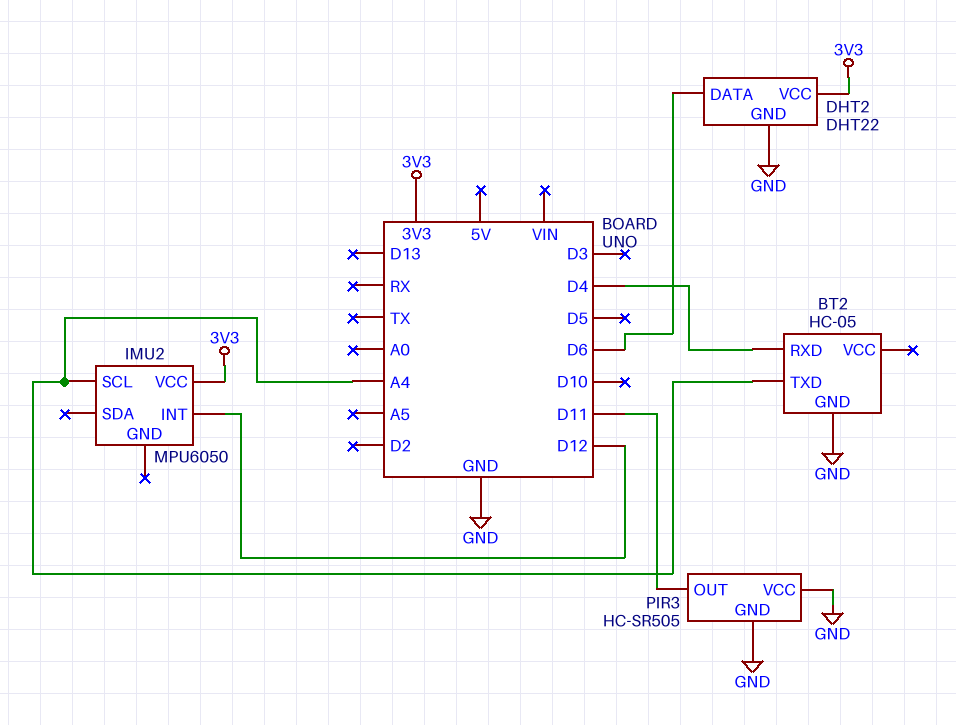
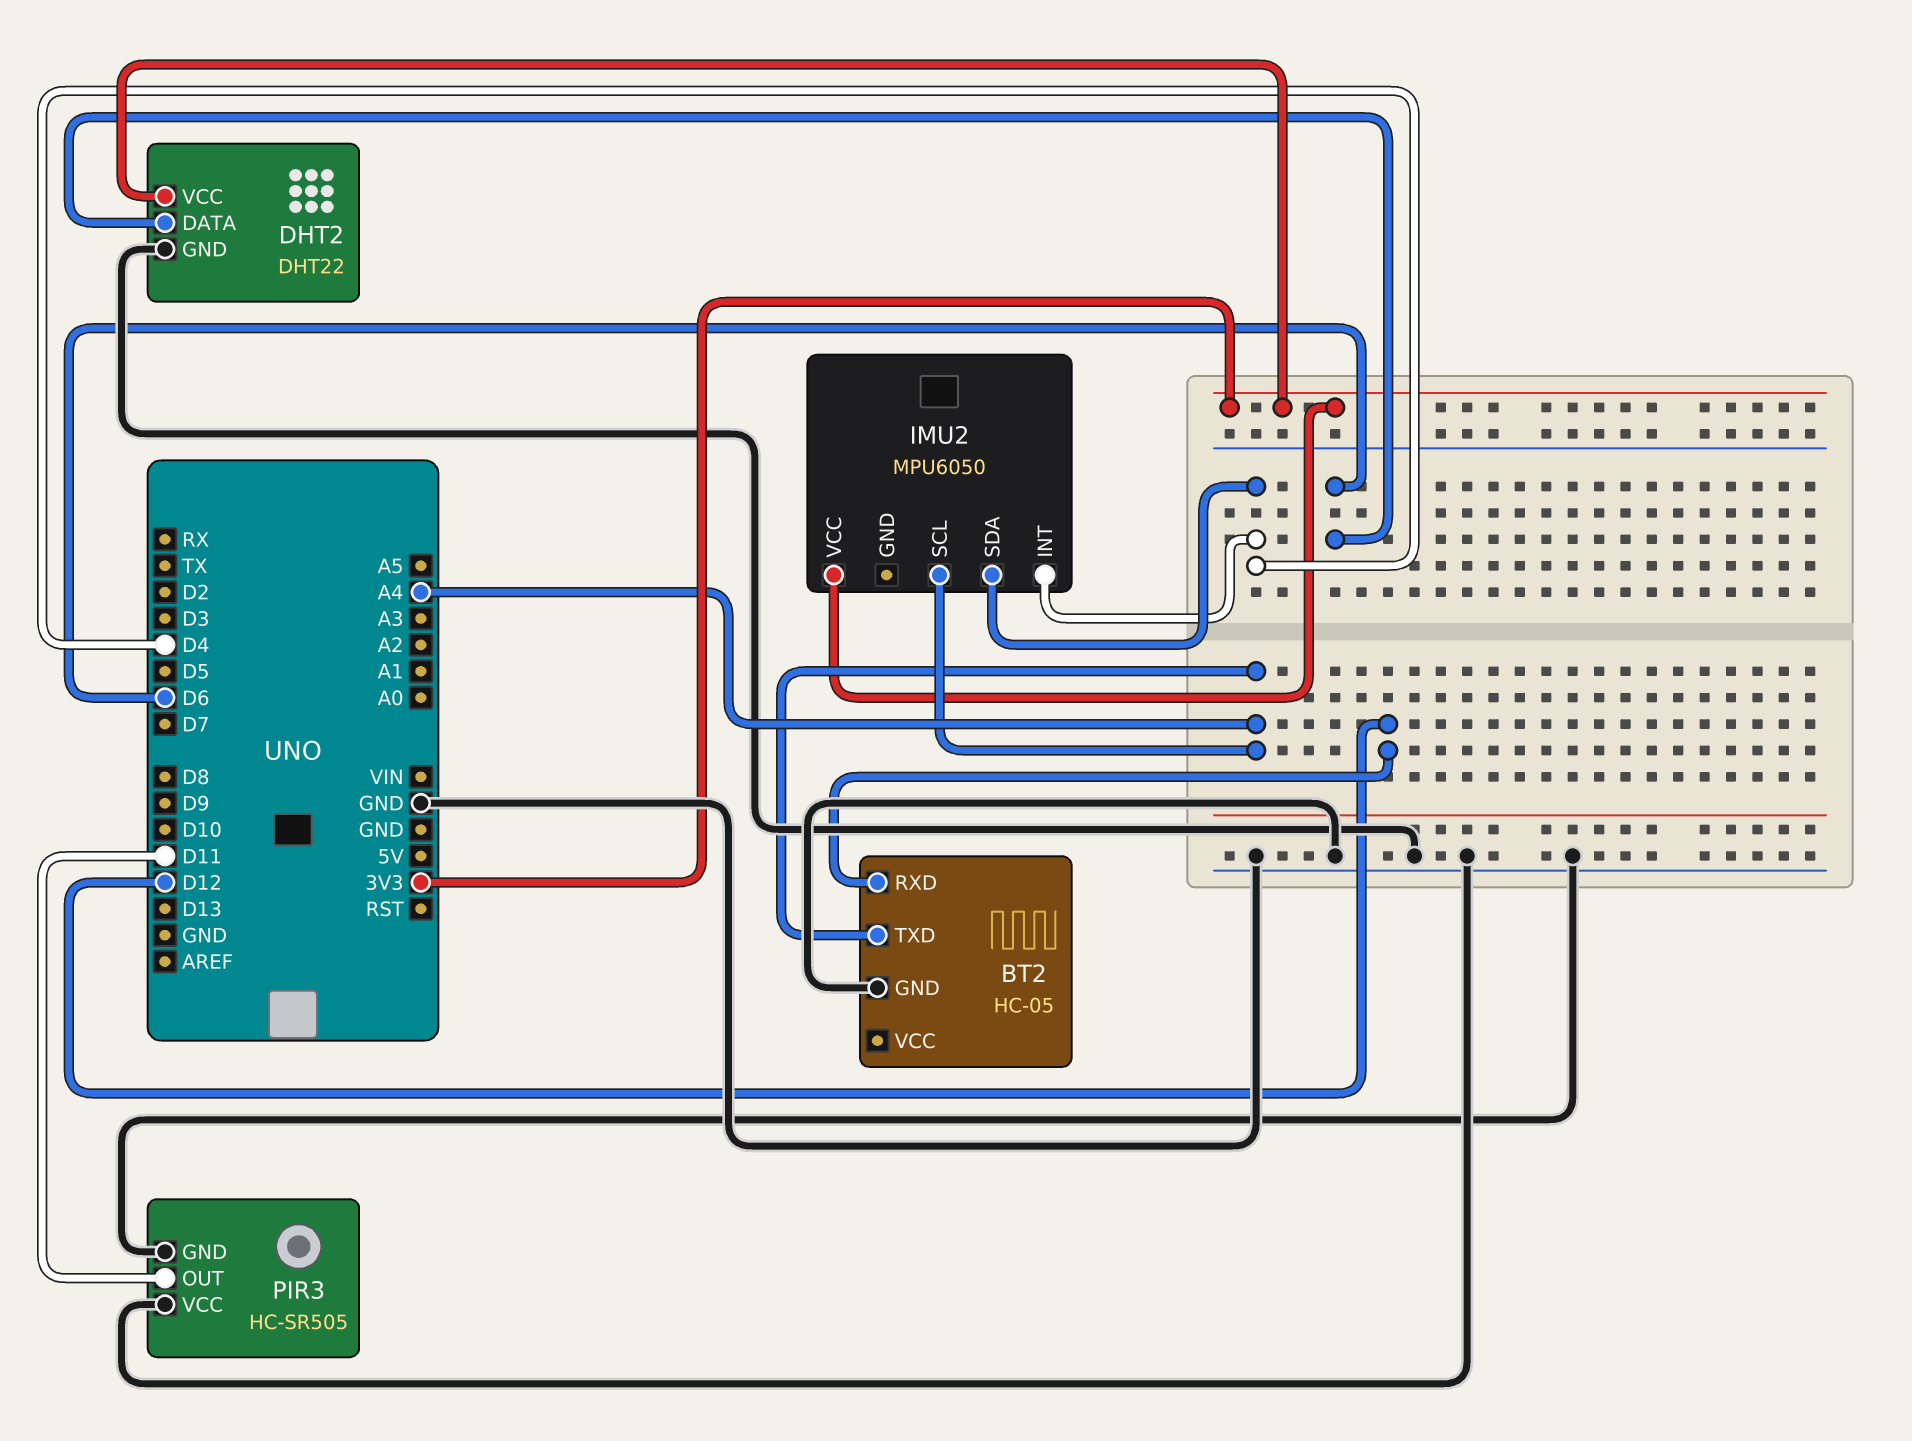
BT2 pin RXD: D4 -> D12
IMU2 pin INT: D12 -> D4
IMU2 pin SDA: none -> D4

